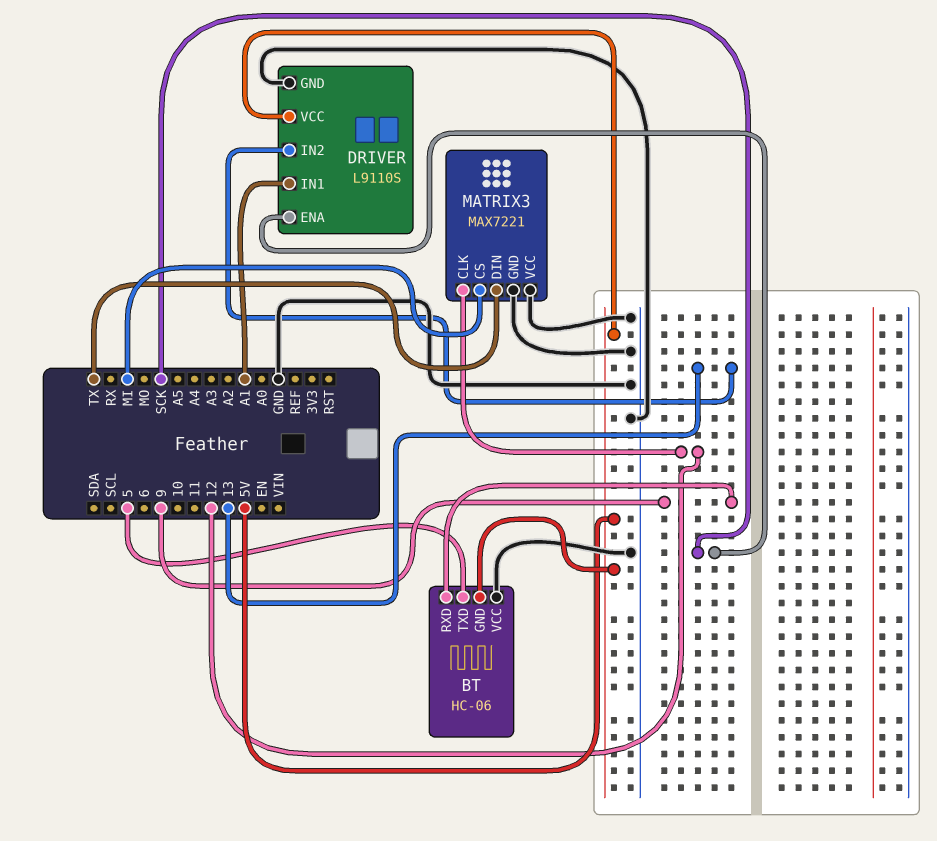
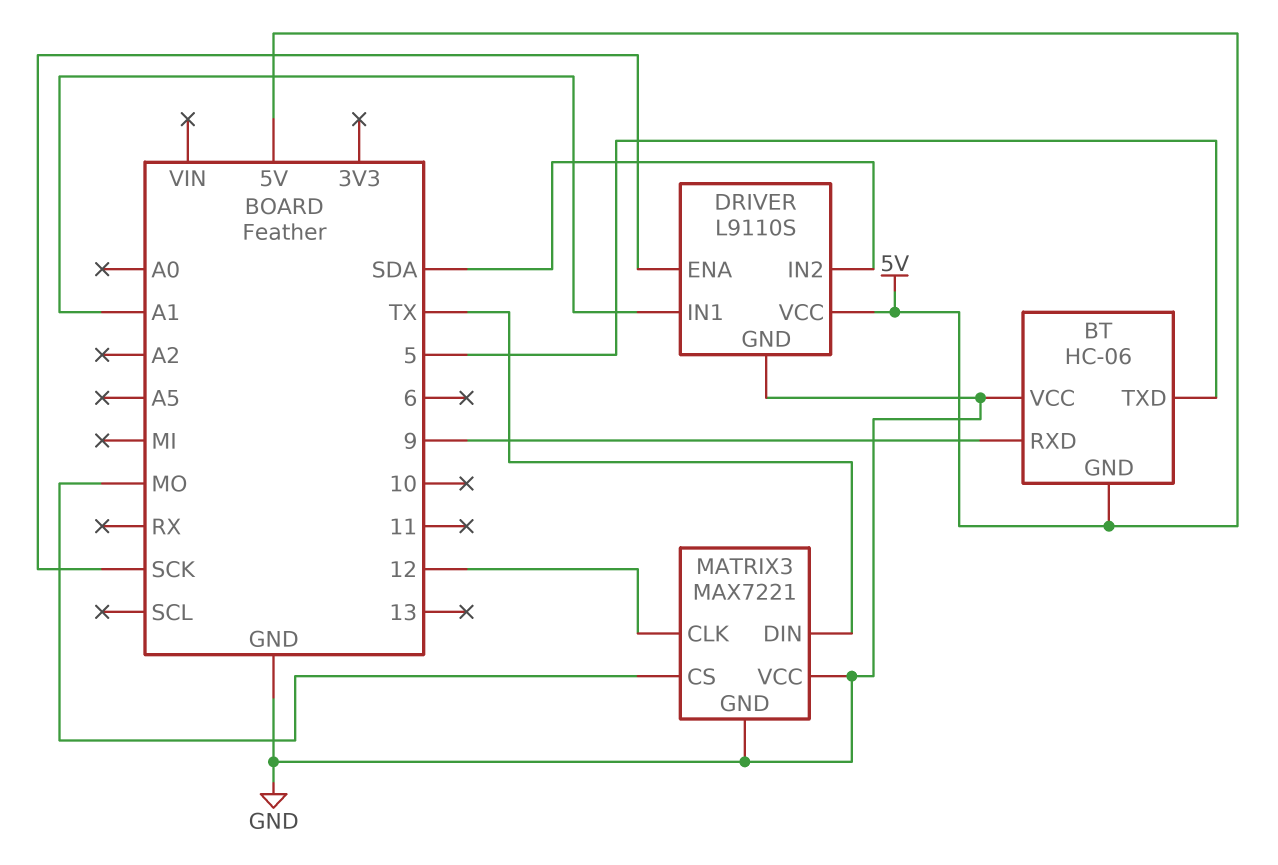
DRIVER pin IN2: 13 -> SDA
MATRIX3 pin CS: MI -> MO

